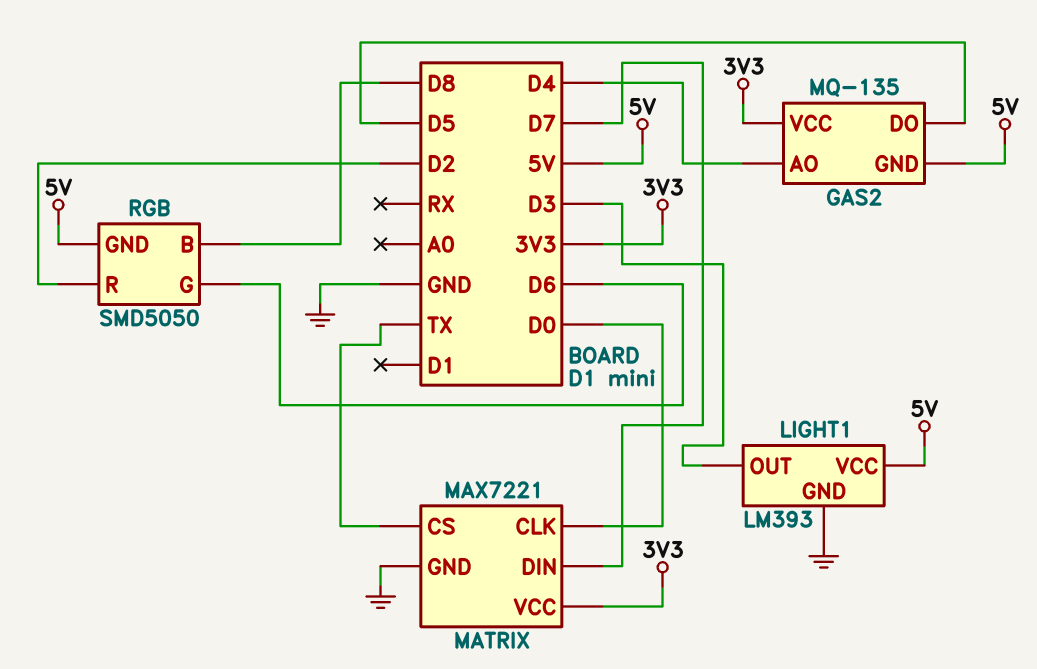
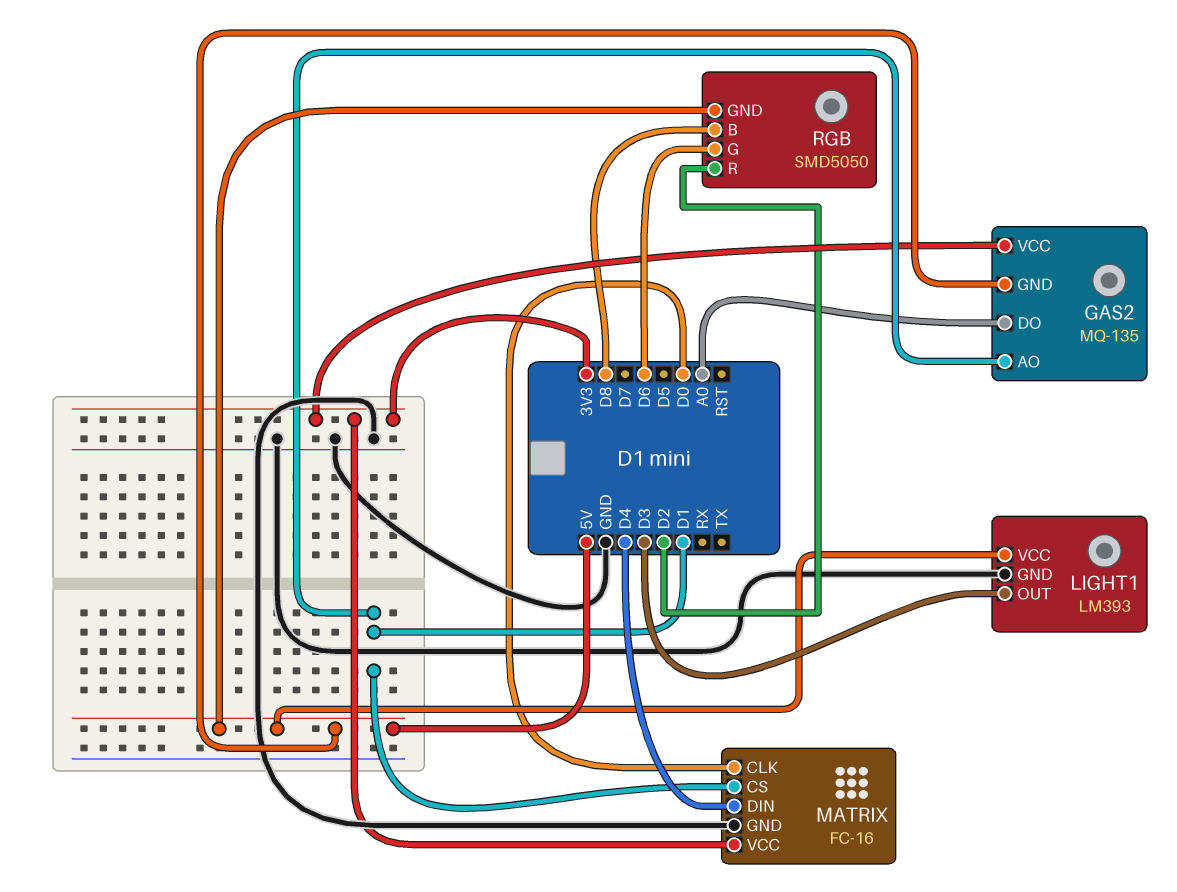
GAS2 pin AO: D4 -> D1
GAS2 pin DO: D5 -> A0
MATRIX: MAX7221 -> FC-16
MATRIX pin CS: TX -> D1
MATRIX pin DIN: D7 -> D4

